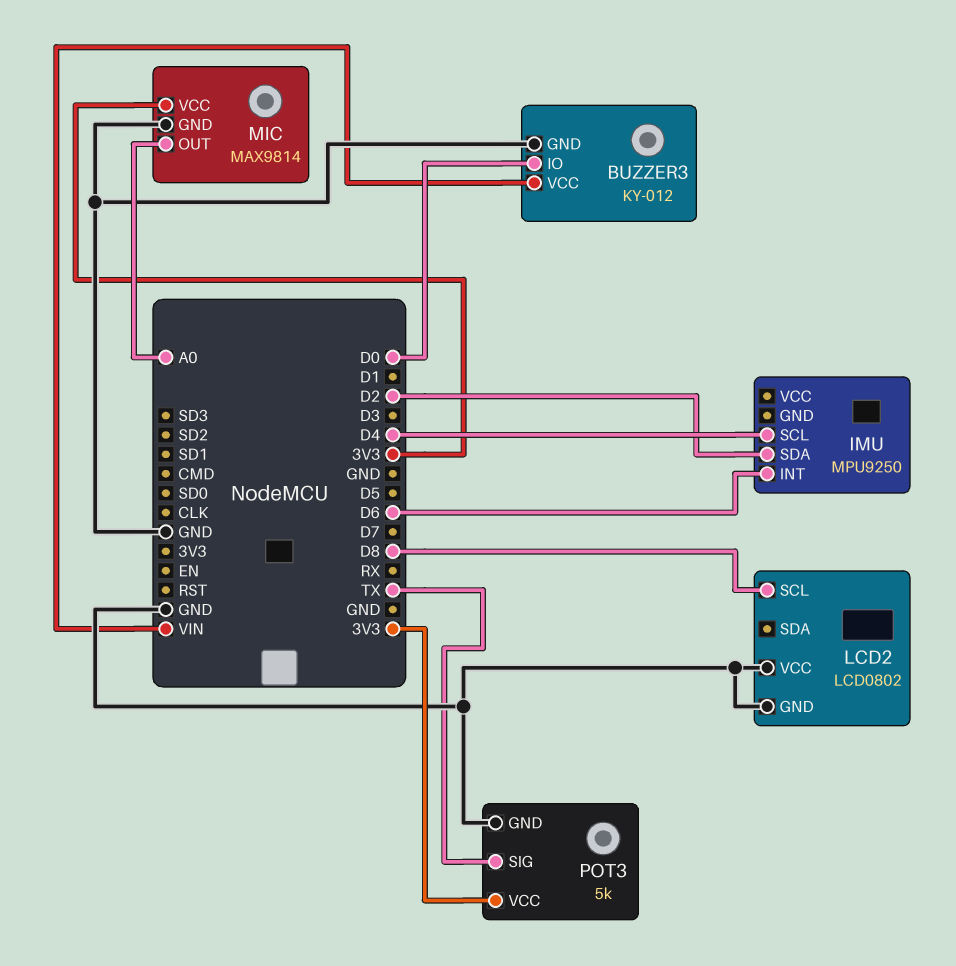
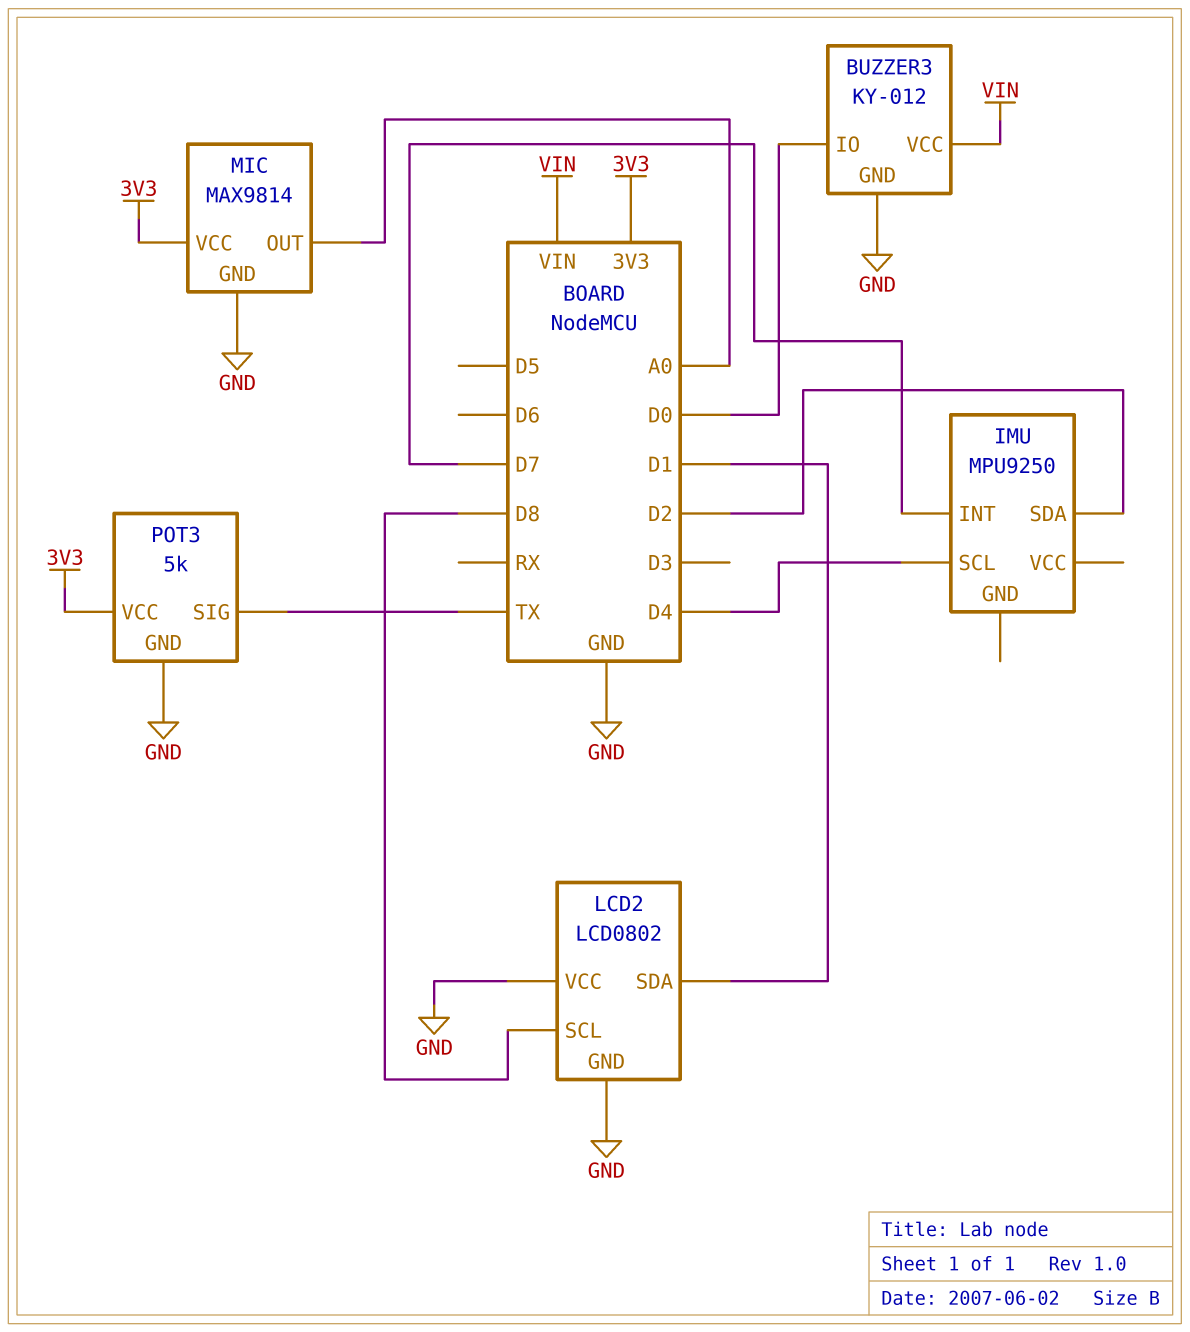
IMU pin INT: D6 -> D7
LCD2 pin SDA: none -> D1

